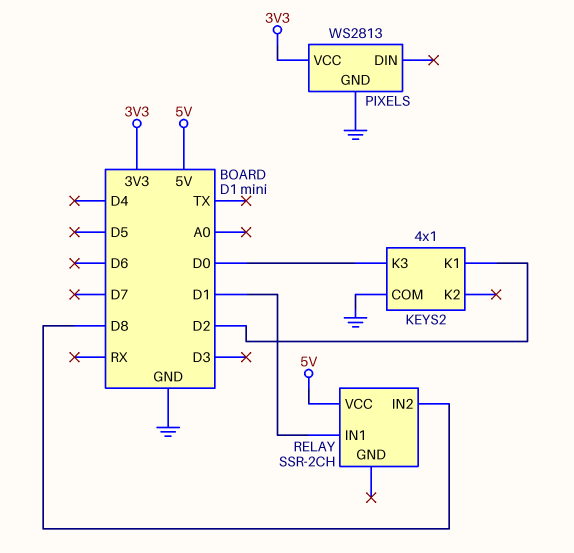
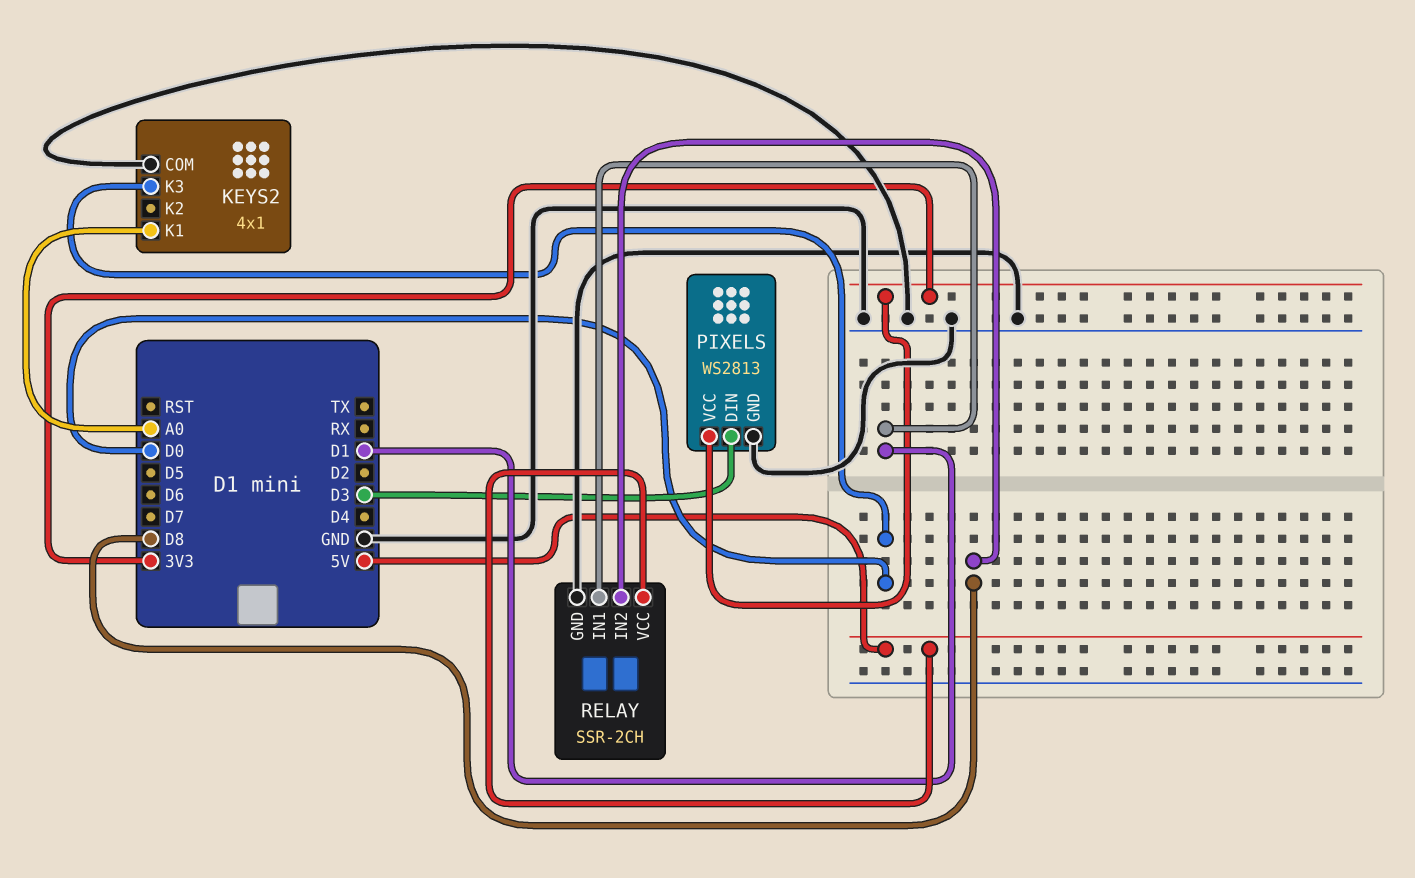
KEYS2 pin K1: D2 -> A0
PIXELS pin DIN: none -> D3
RELAY pin GND: none -> GND

